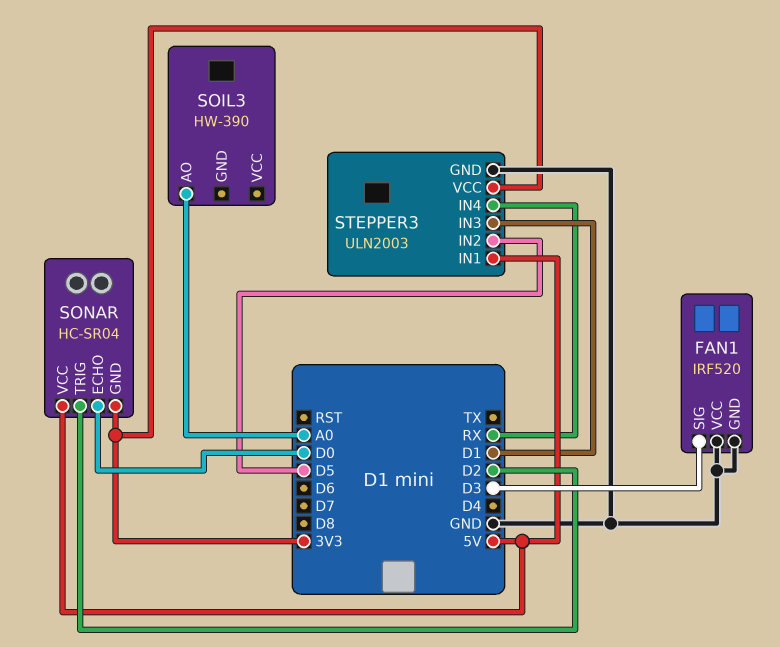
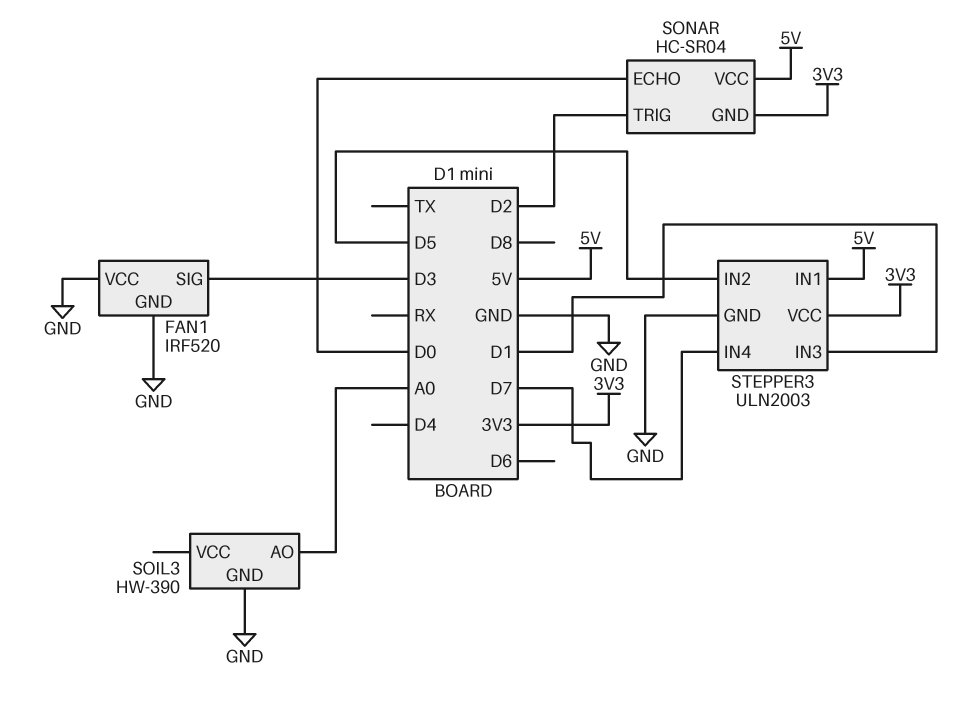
SOIL3 pin GND: none -> GND
STEPPER3 pin IN4: RX -> D7

